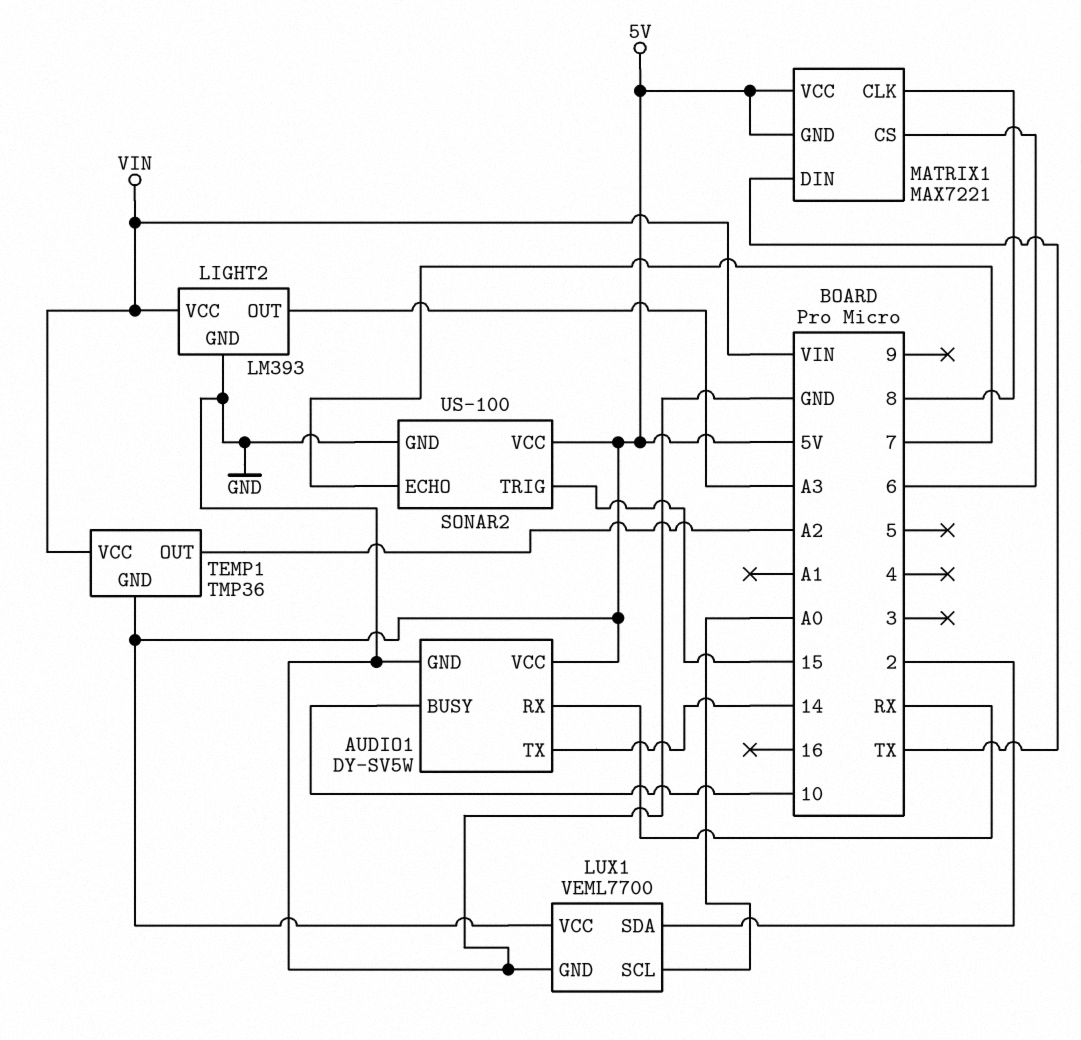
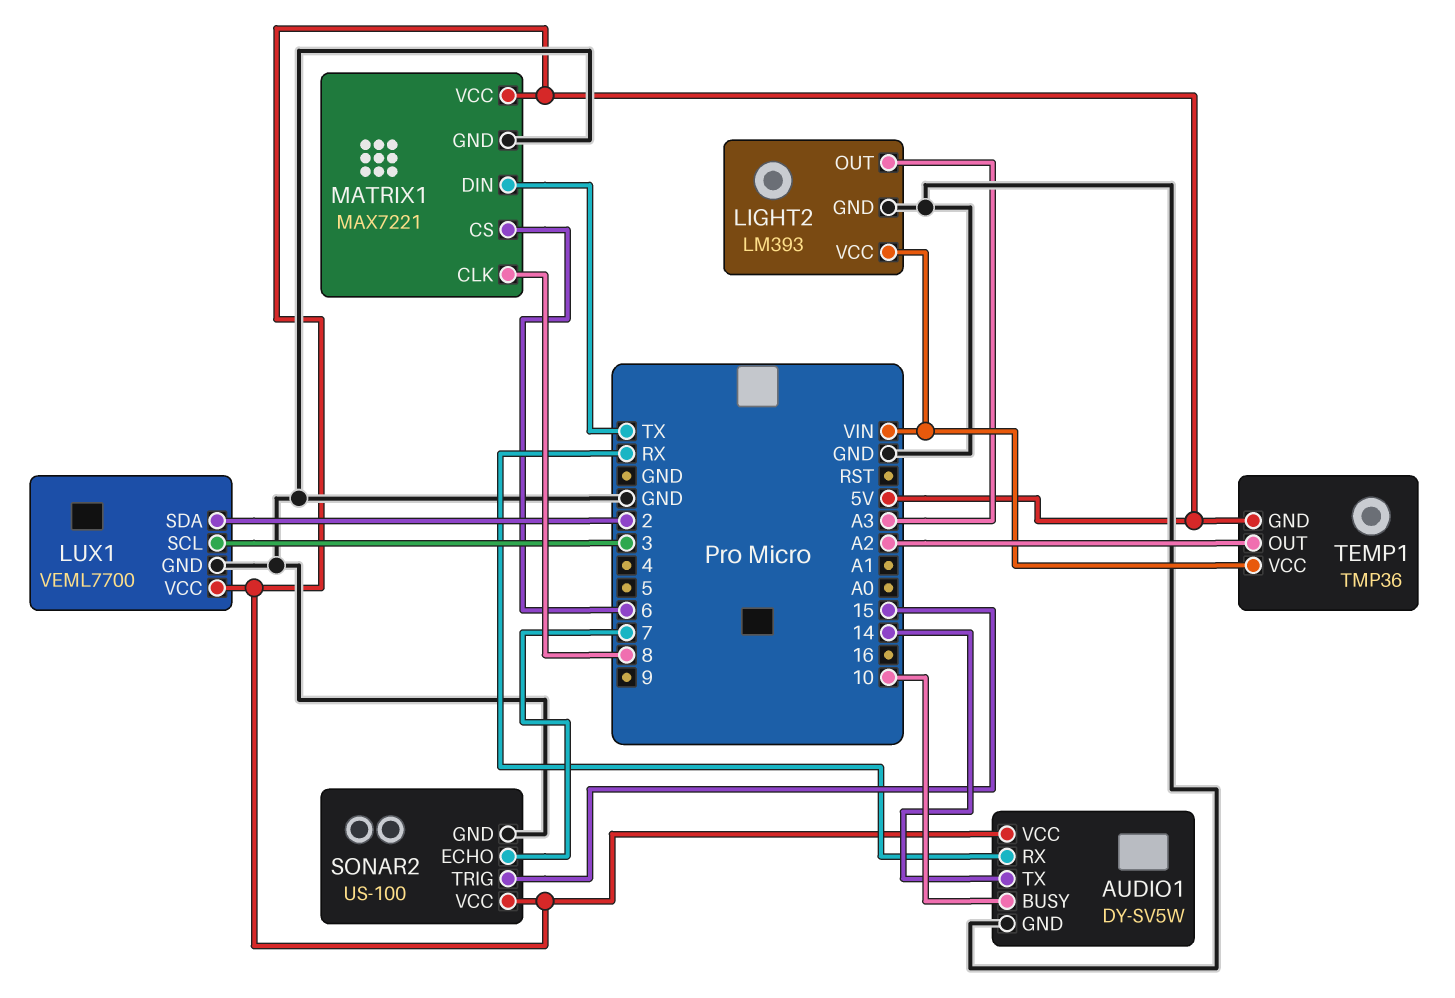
LUX1 pin SCL: A0 -> 3
MATRIX1 pin GND: 5V -> GND

